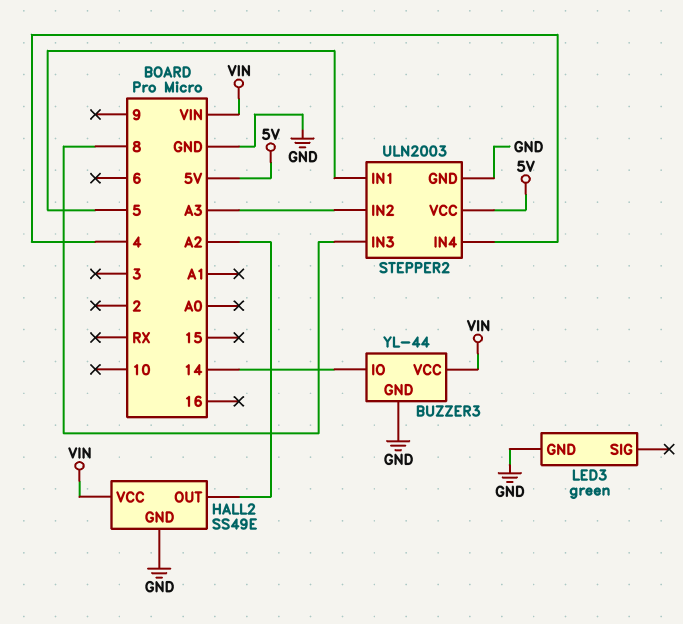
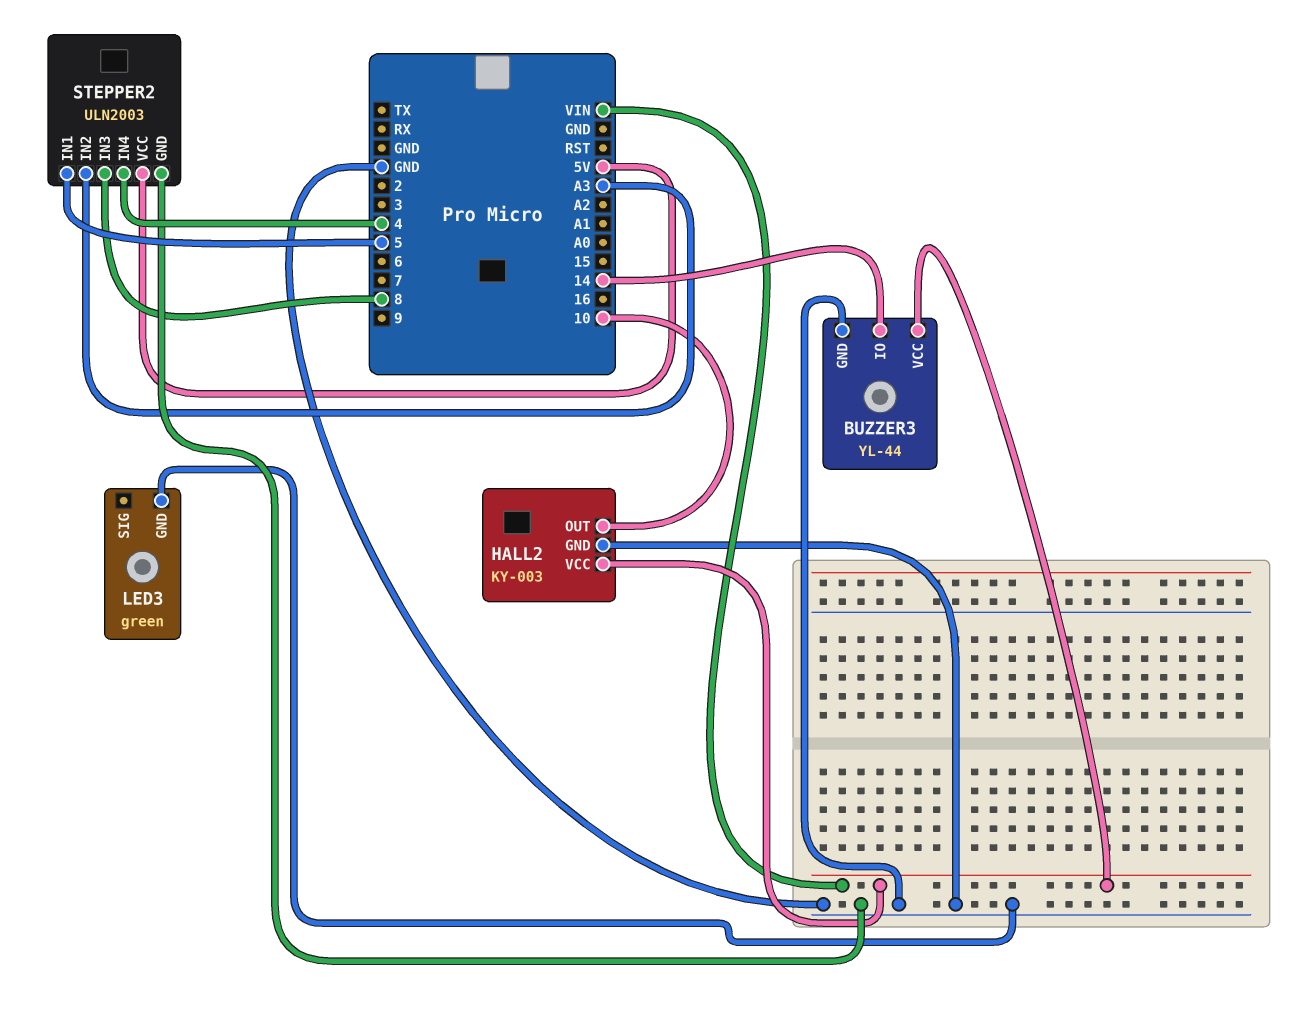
HALL2: SS49E -> KY-003
HALL2 pin OUT: A2 -> 10

